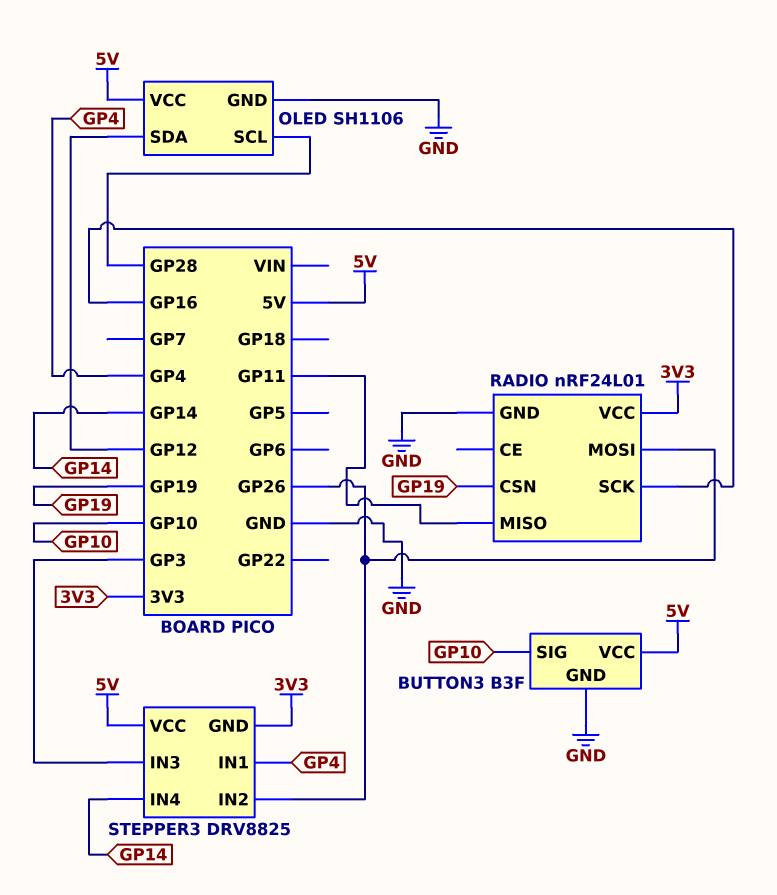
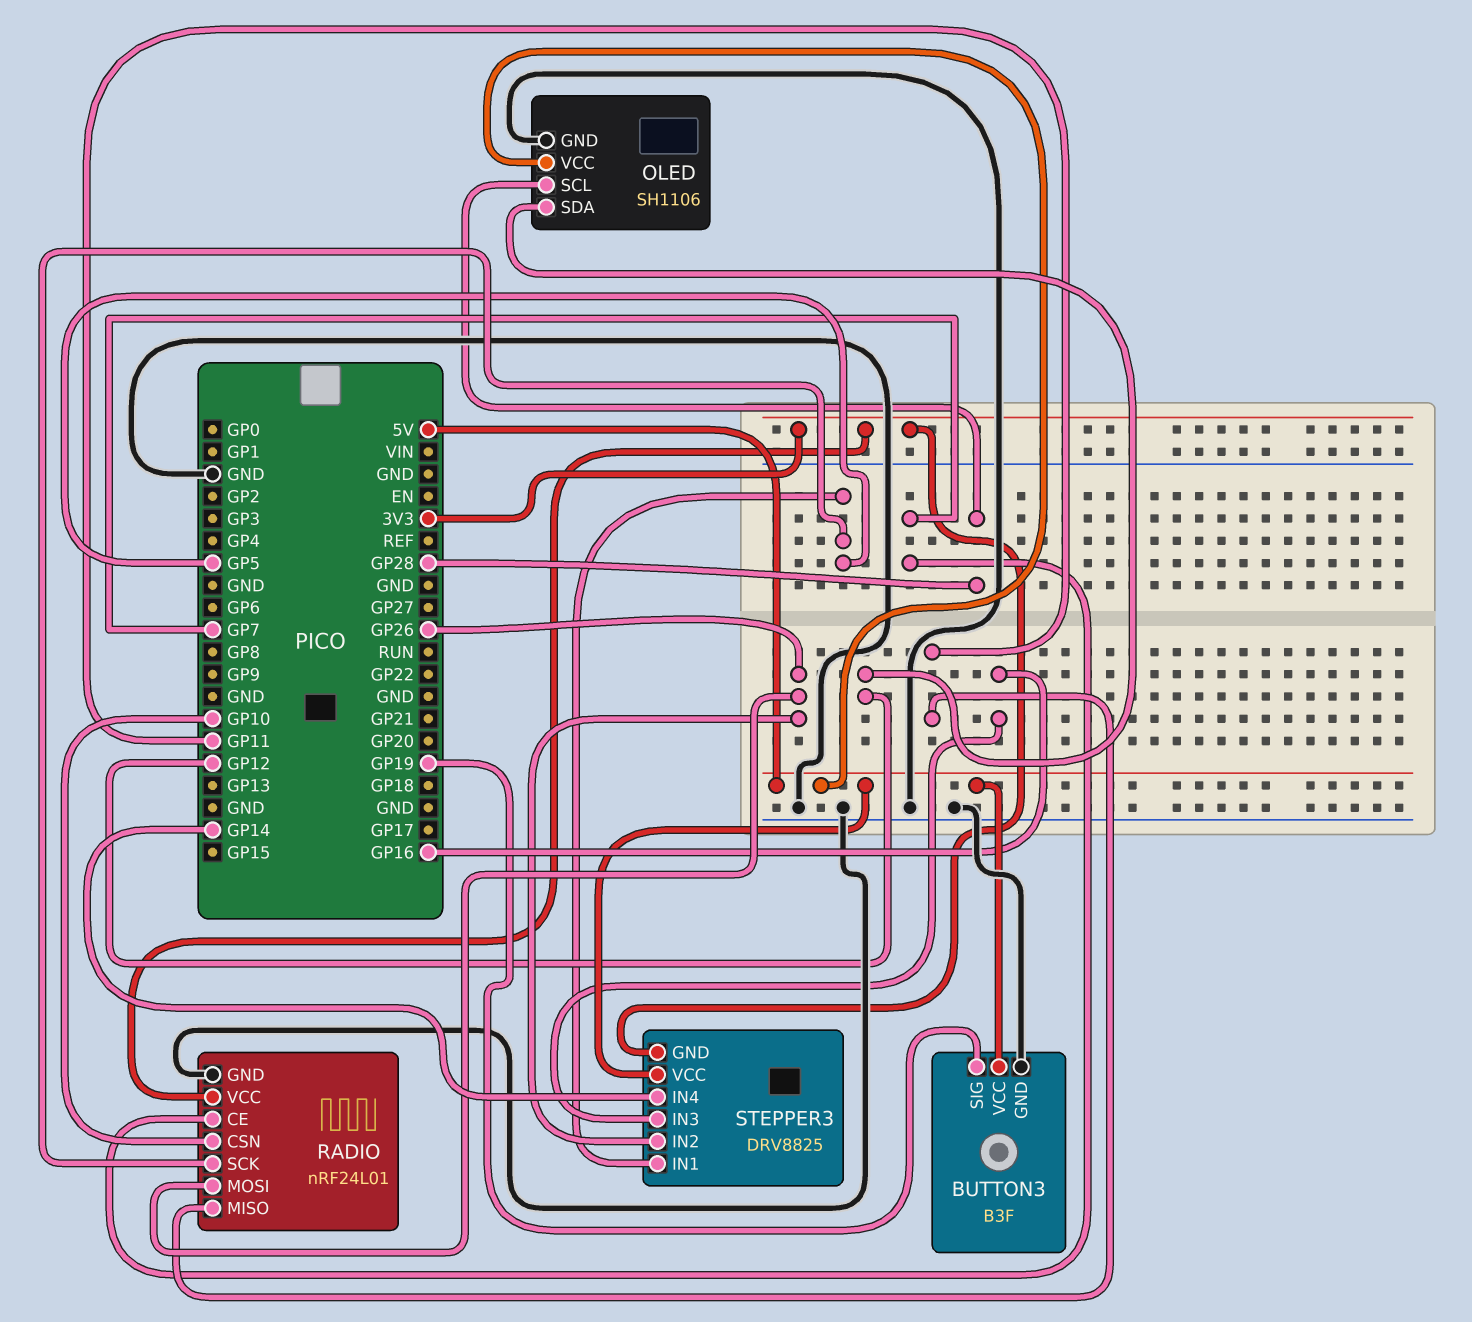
BUTTON3 pin SIG: GP10 -> GP19
RADIO pin CE: none -> GP7
RADIO pin CSN: GP19 -> GP10
RADIO pin SCK: GP16 -> GP5
STEPPER3 pin IN1: GP4 -> GP5
STEPPER3 pin IN3: GP3 -> GP16

